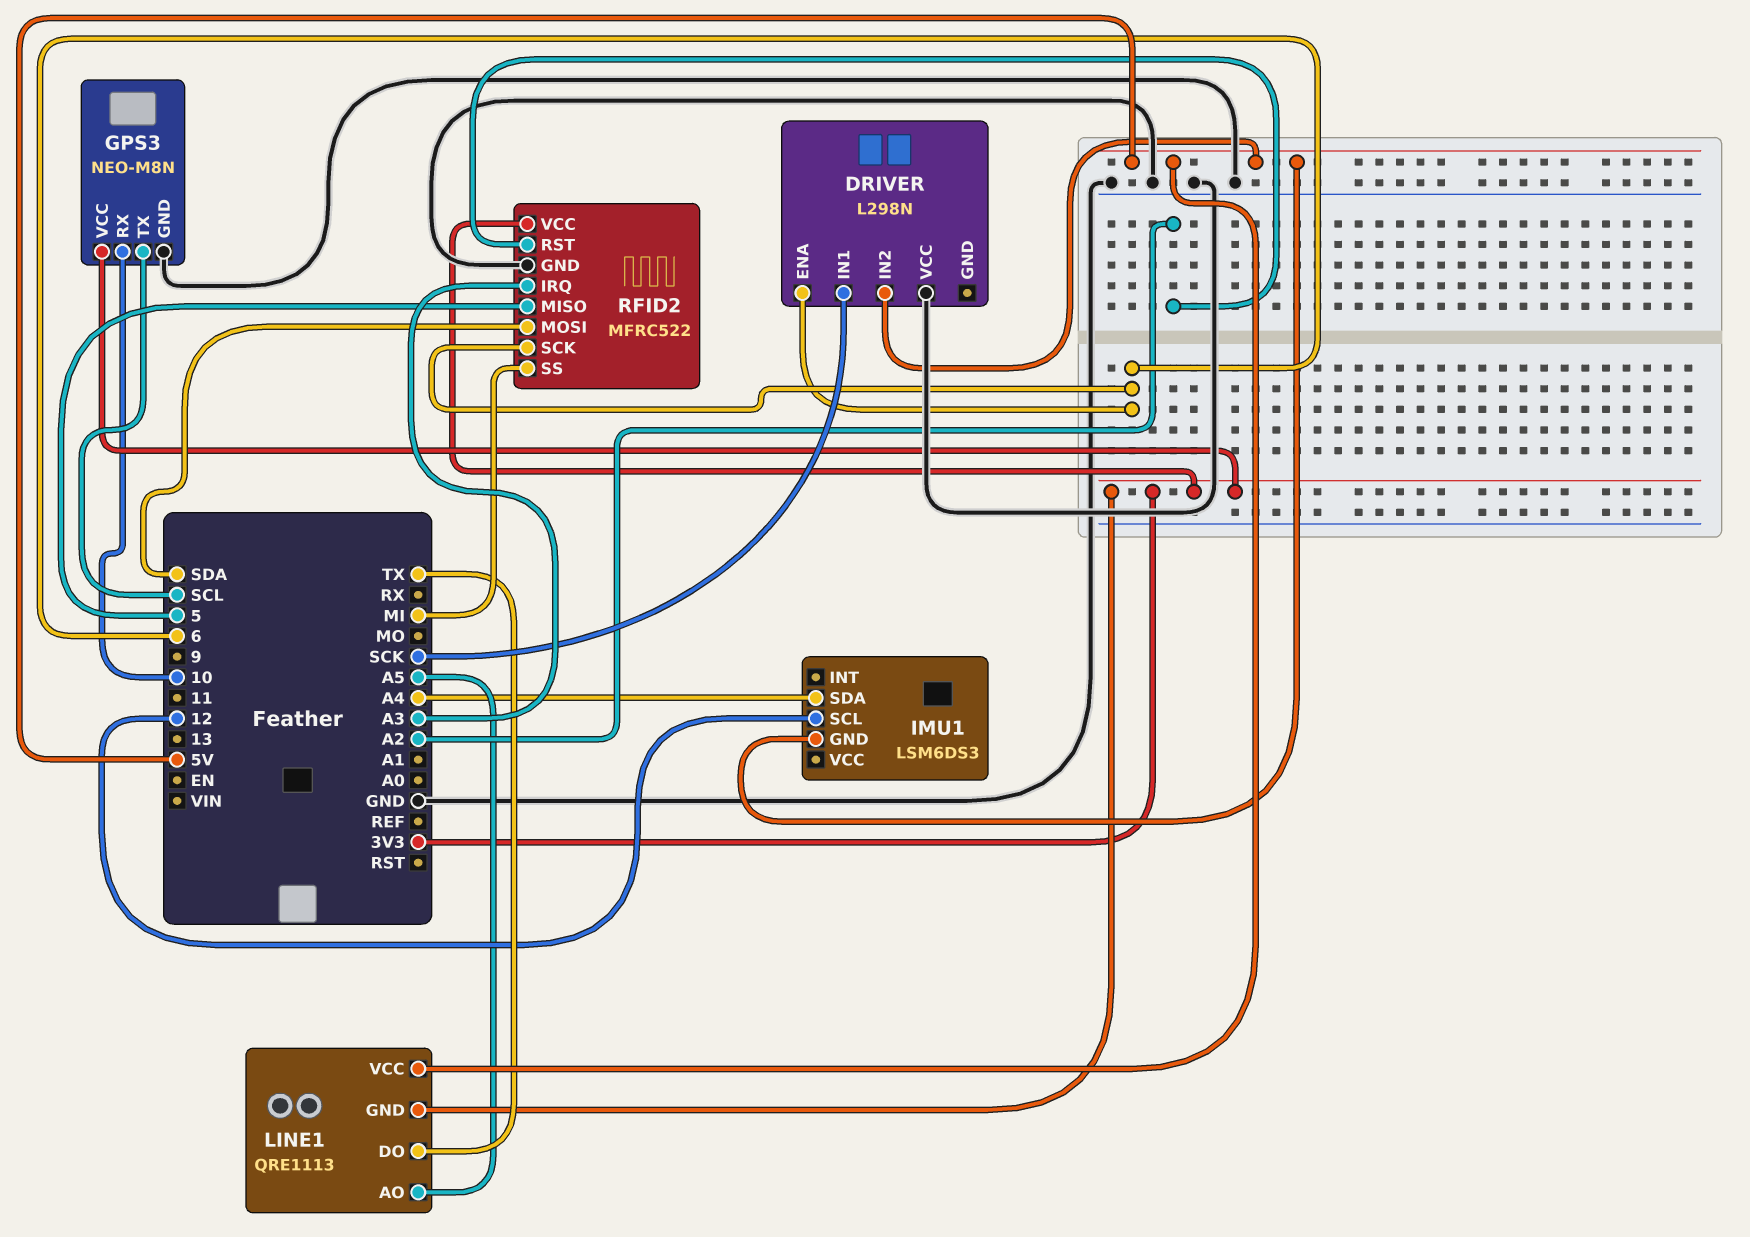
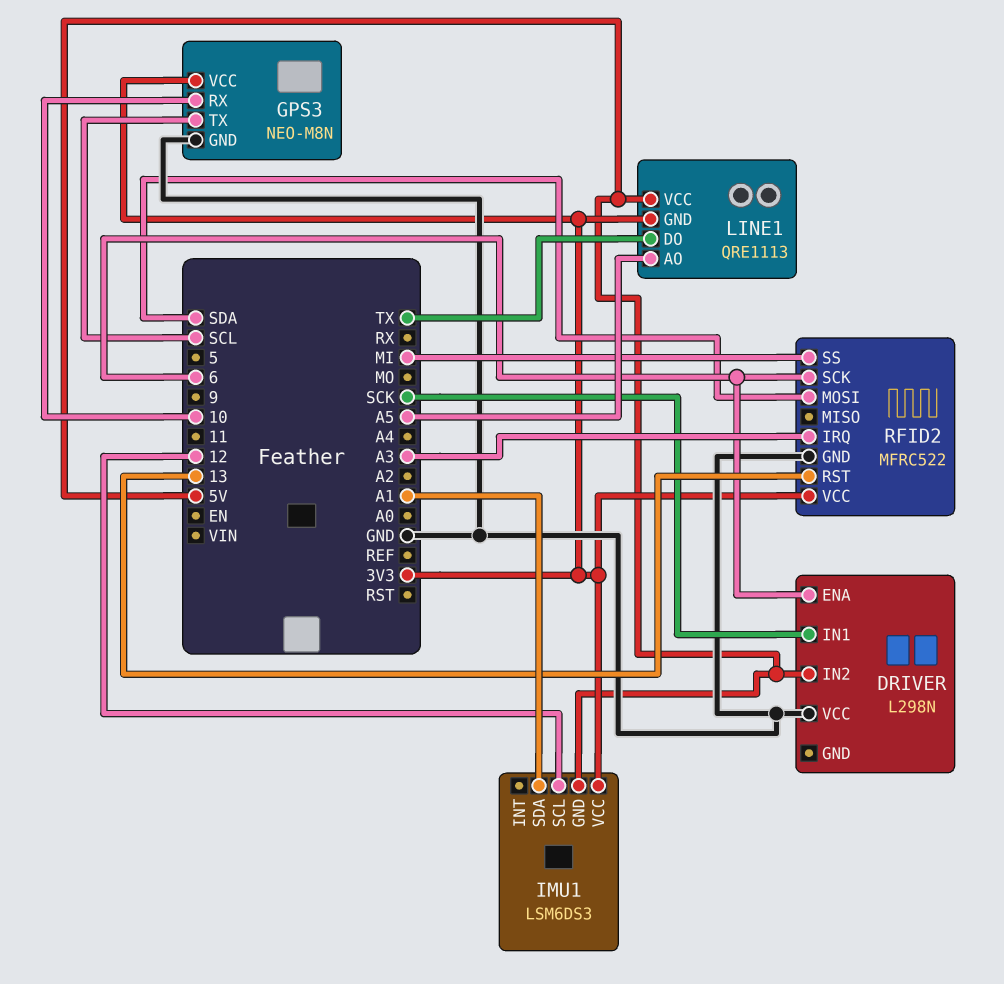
IMU1 pin SDA: A4 -> A1
IMU1 pin VCC: none -> 3V3
RFID2 pin MISO: 5 -> none
RFID2 pin RST: A2 -> 13

